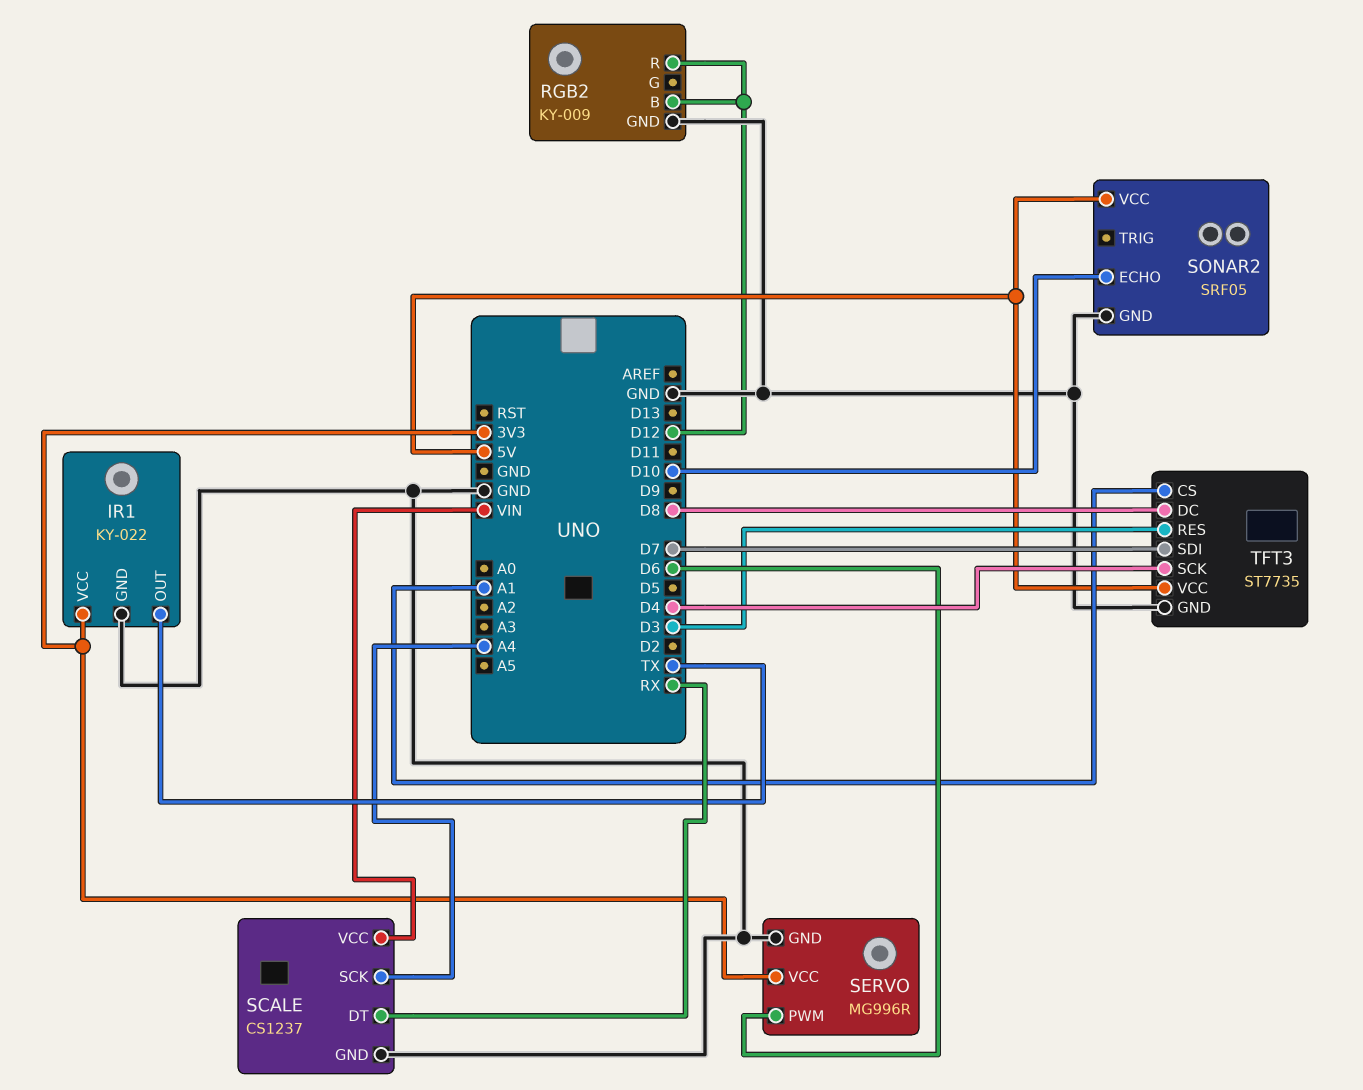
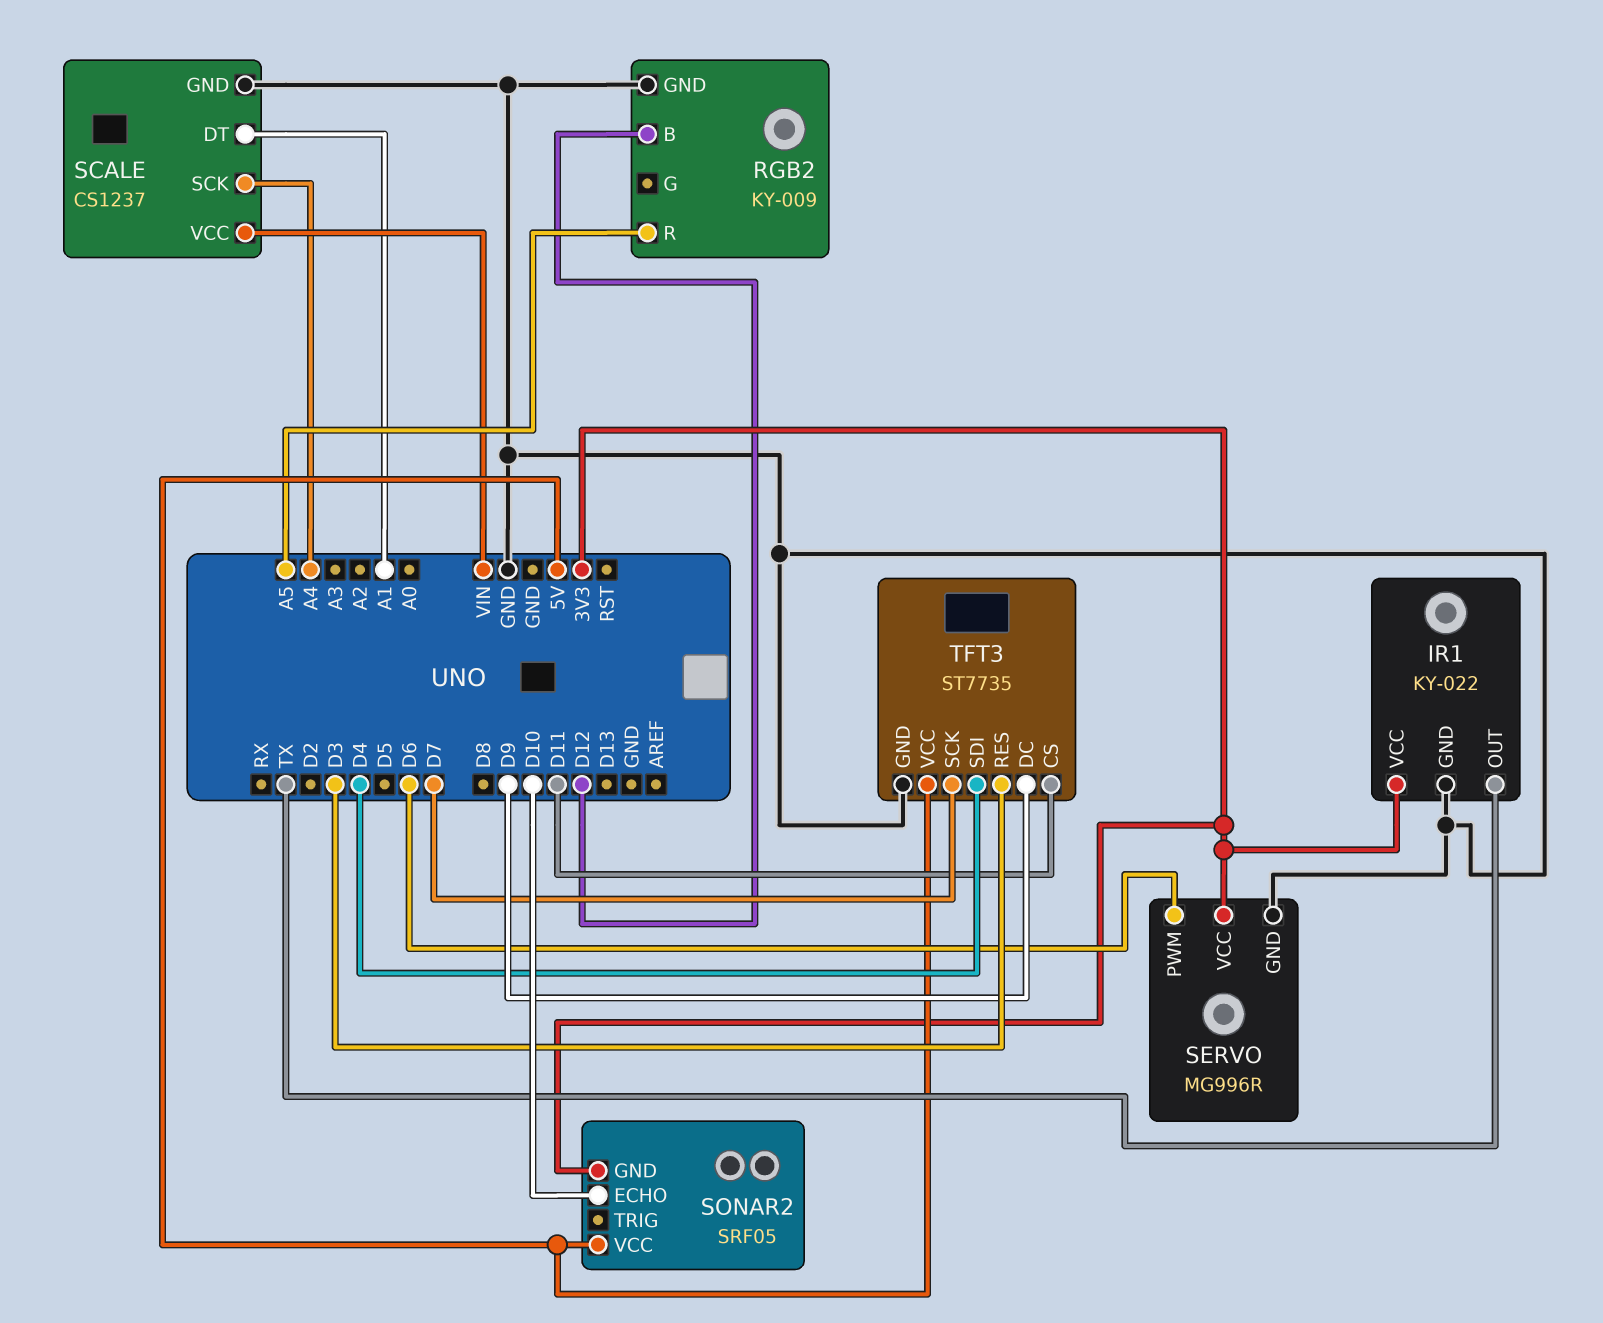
RGB2 pin R: D12 -> A5
SCALE pin DT: RX -> A1
SONAR2 pin GND: GND -> 3V3
TFT3 pin CS: A1 -> D11
TFT3 pin DC: D8 -> D9
TFT3 pin SCK: D4 -> D7
TFT3 pin SDI: D7 -> D4

